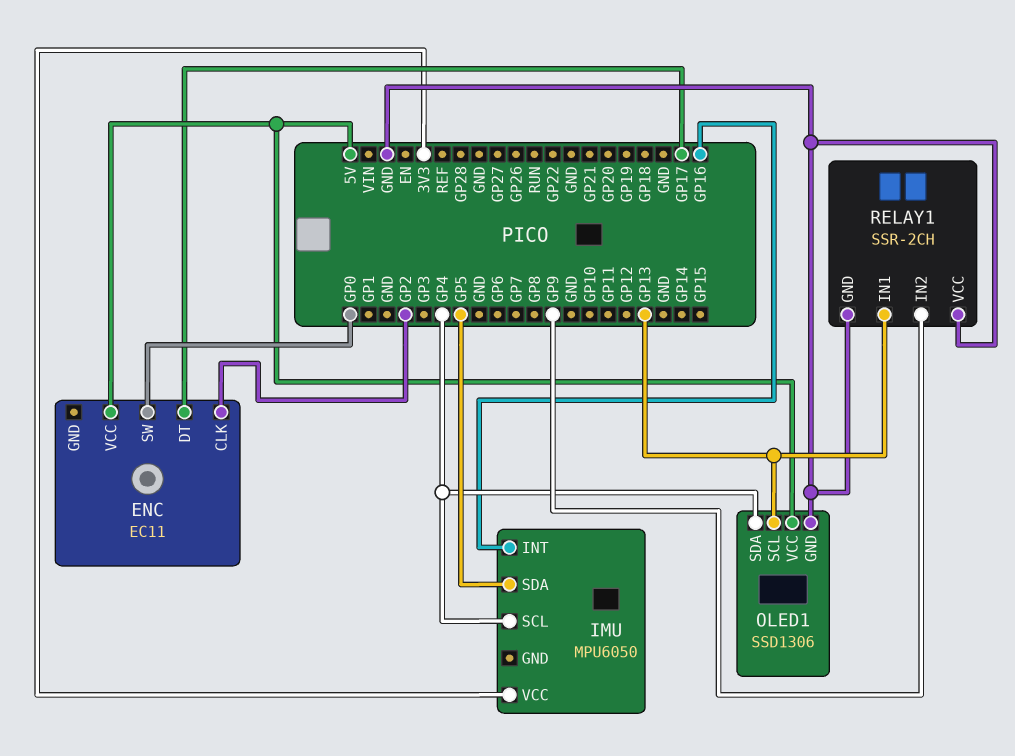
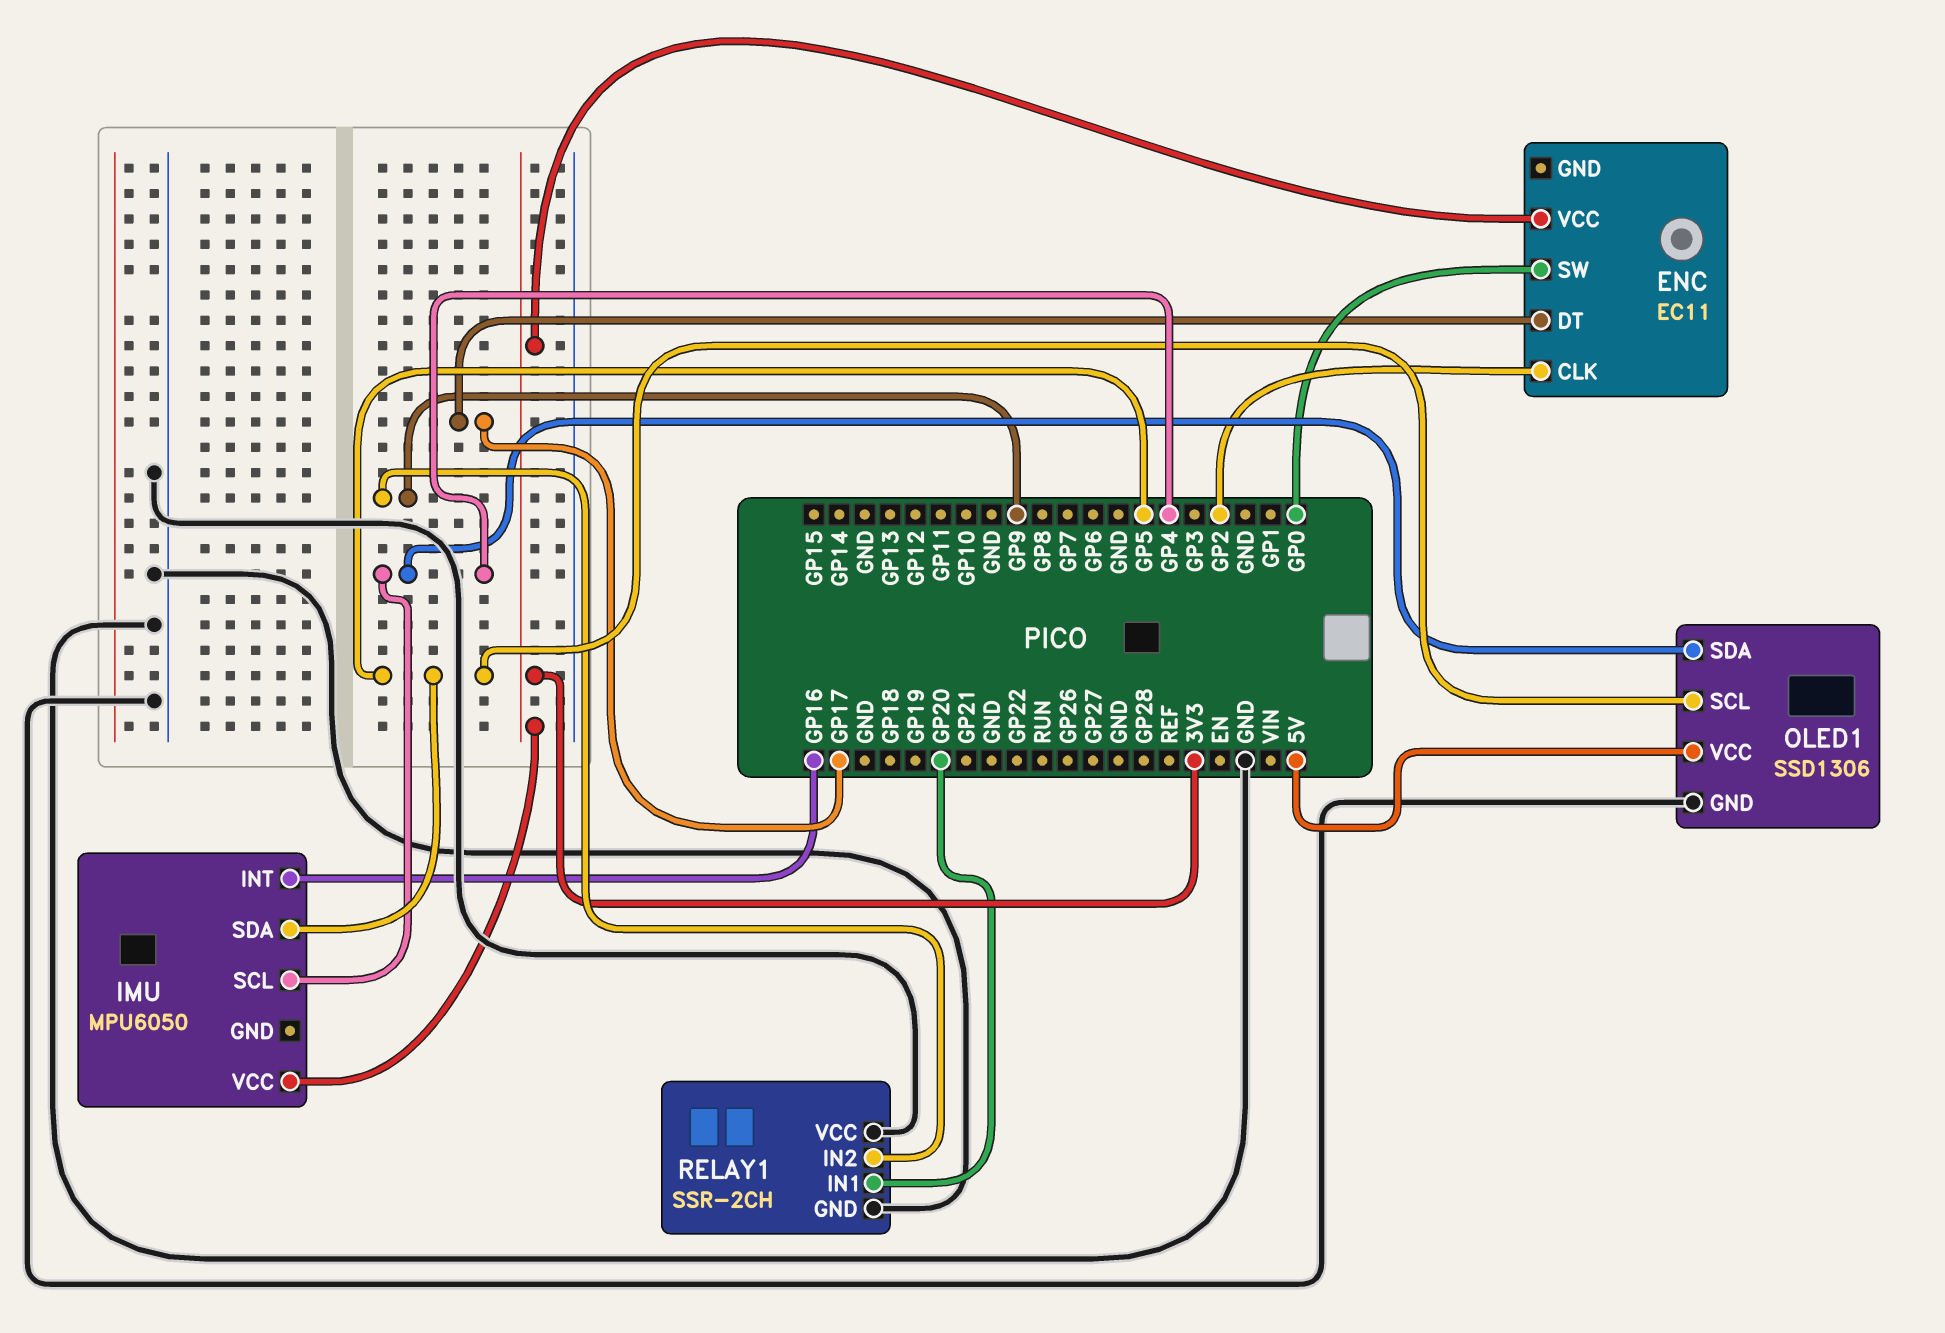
ENC pin VCC: 5V -> 3V3
OLED1 pin SCL: GP13 -> GP5
RELAY1 pin IN1: GP13 -> GP20

